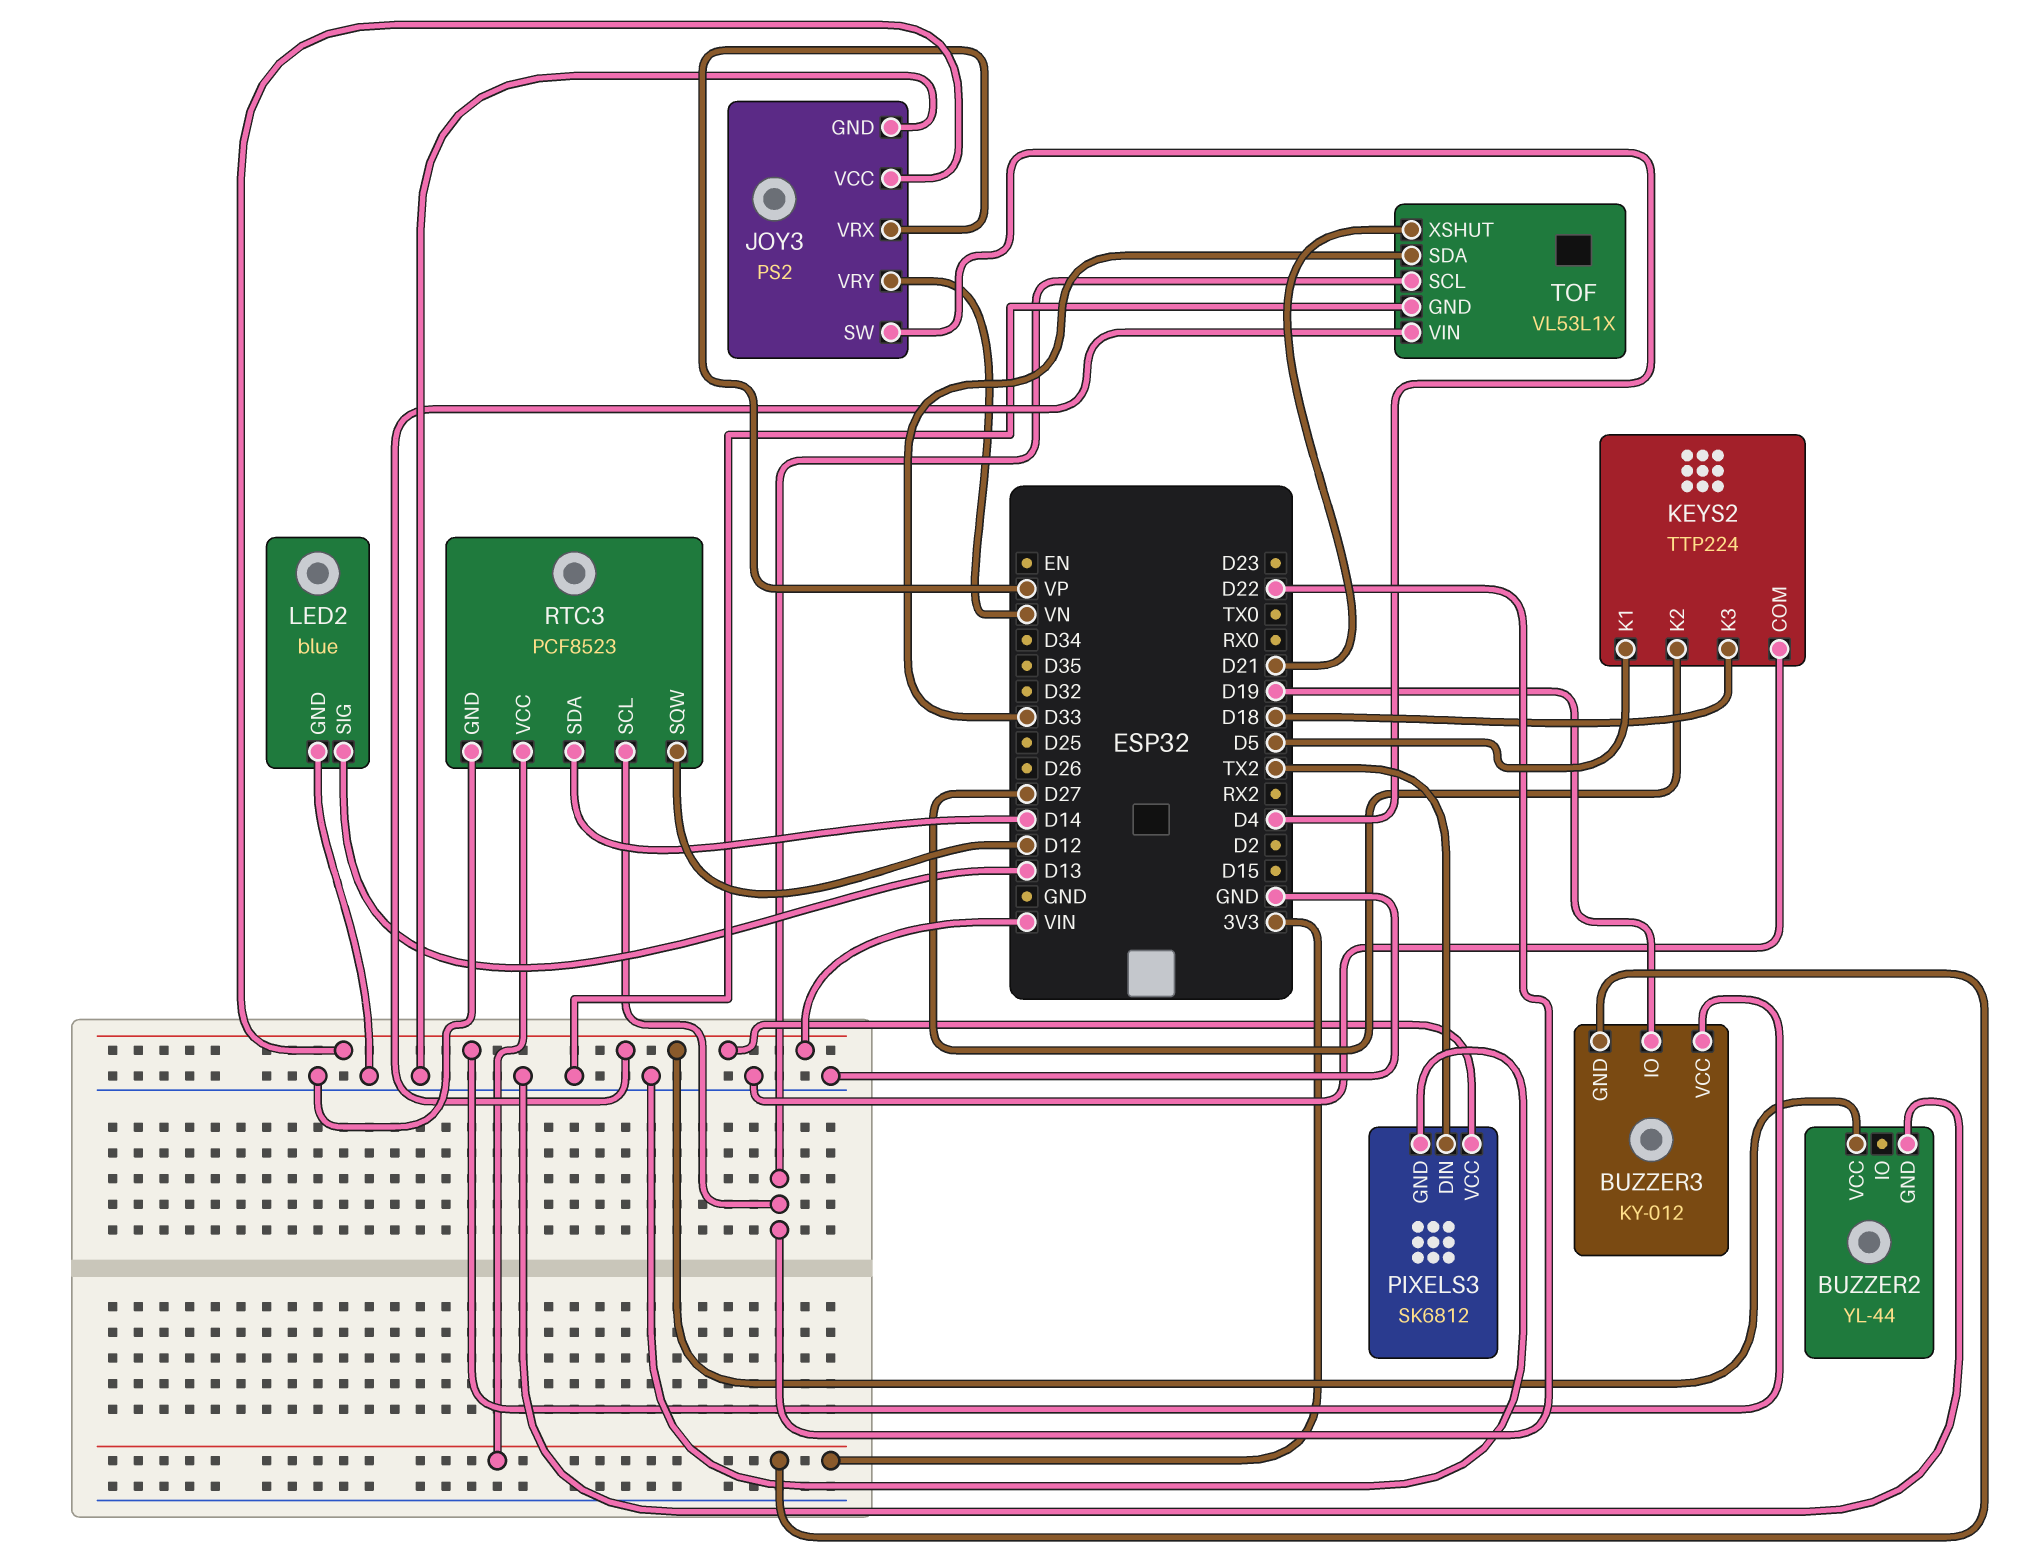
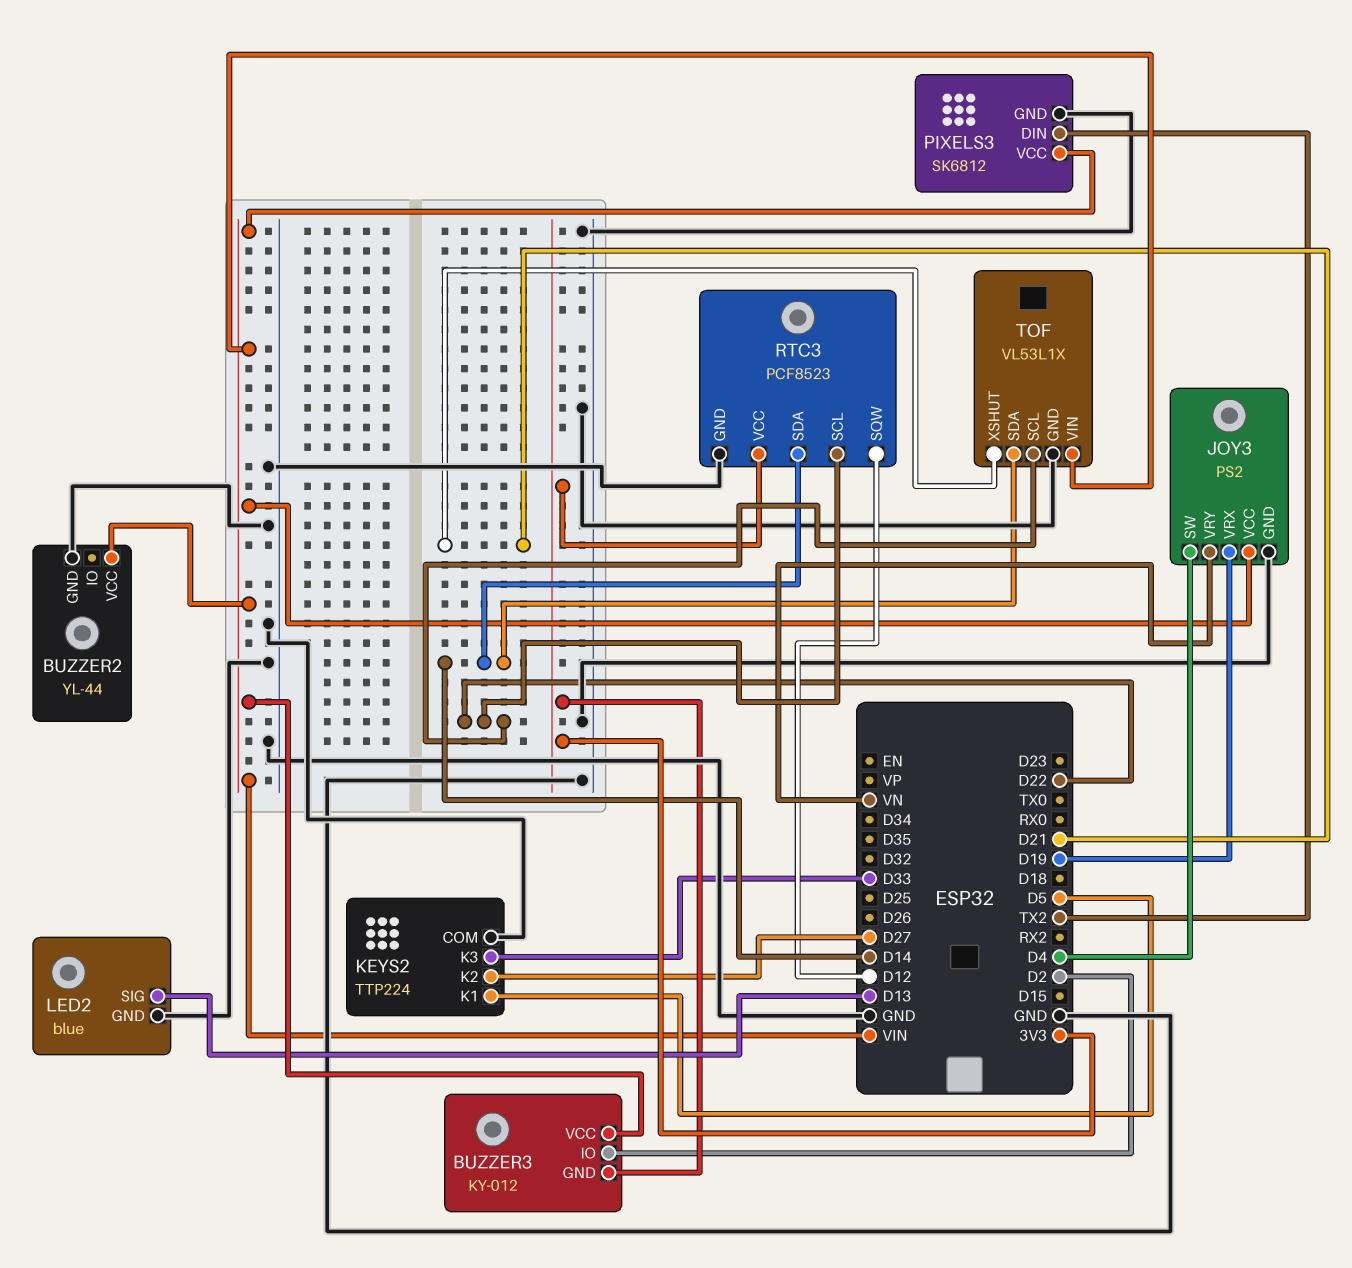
BUZZER3 pin IO: D19 -> D2
JOY3 pin VRX: VP -> D19
KEYS2 pin K3: D18 -> D33
TOF pin SDA: D33 -> D14

